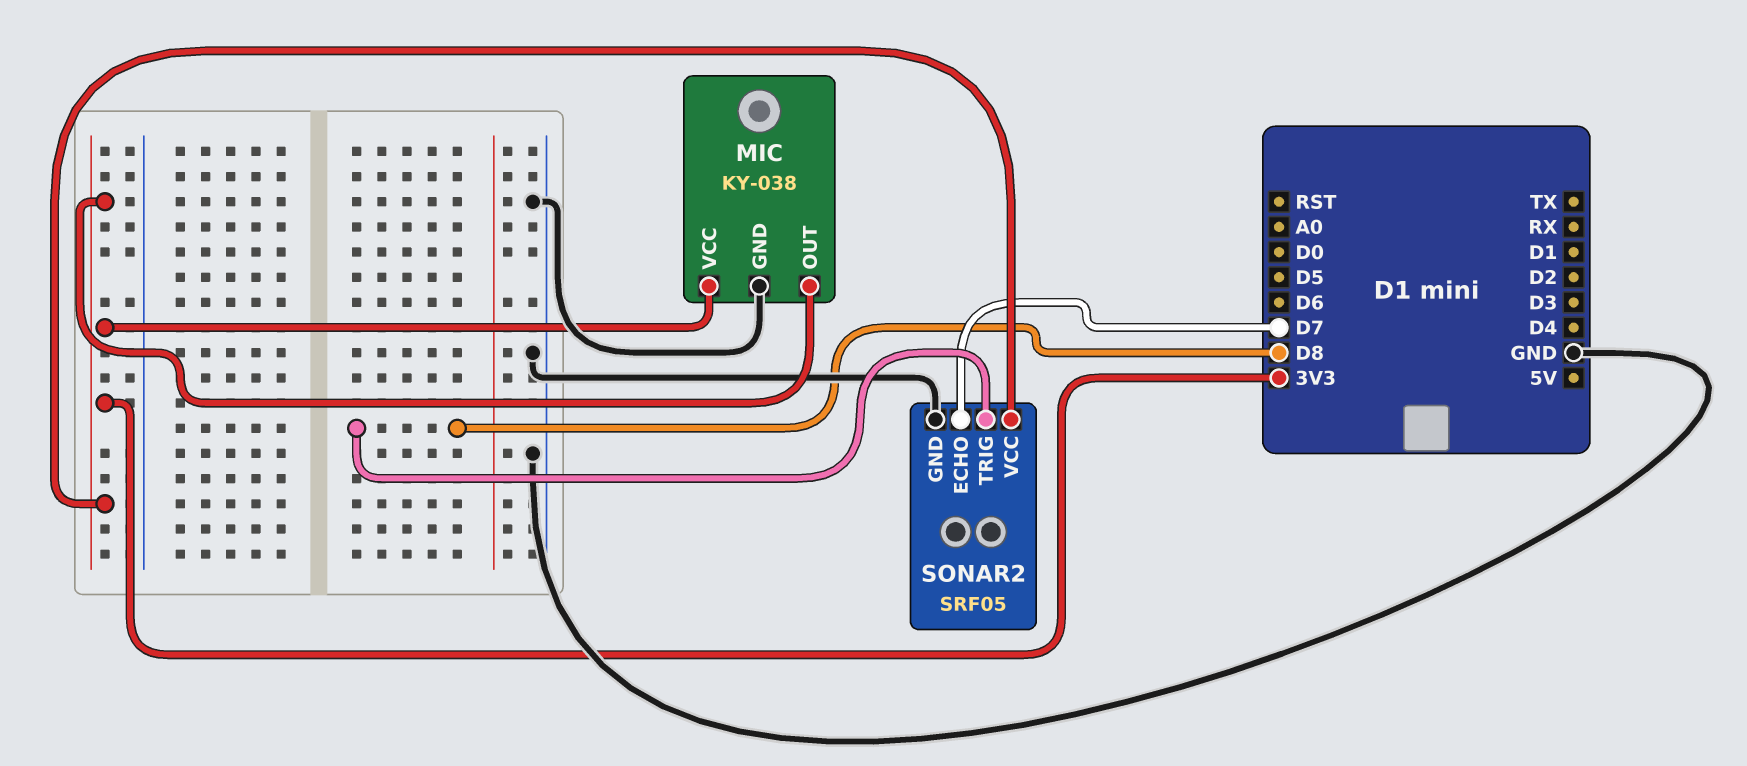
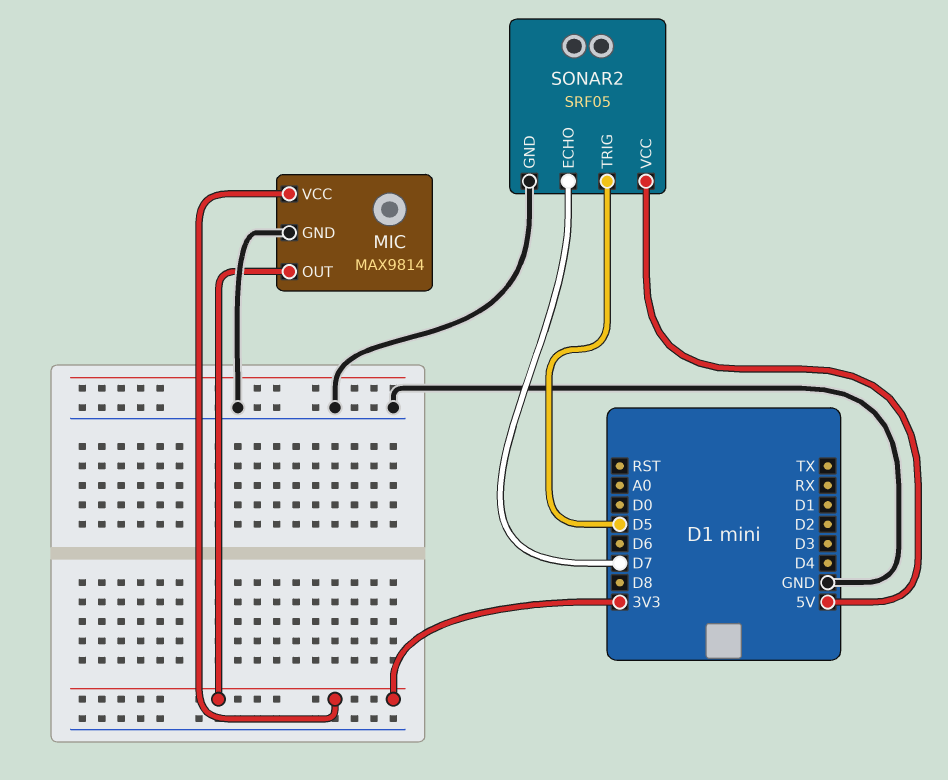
MIC: KY-038 -> MAX9814
SONAR2 pin TRIG: D8 -> D5
SONAR2 pin VCC: 3V3 -> 5V

